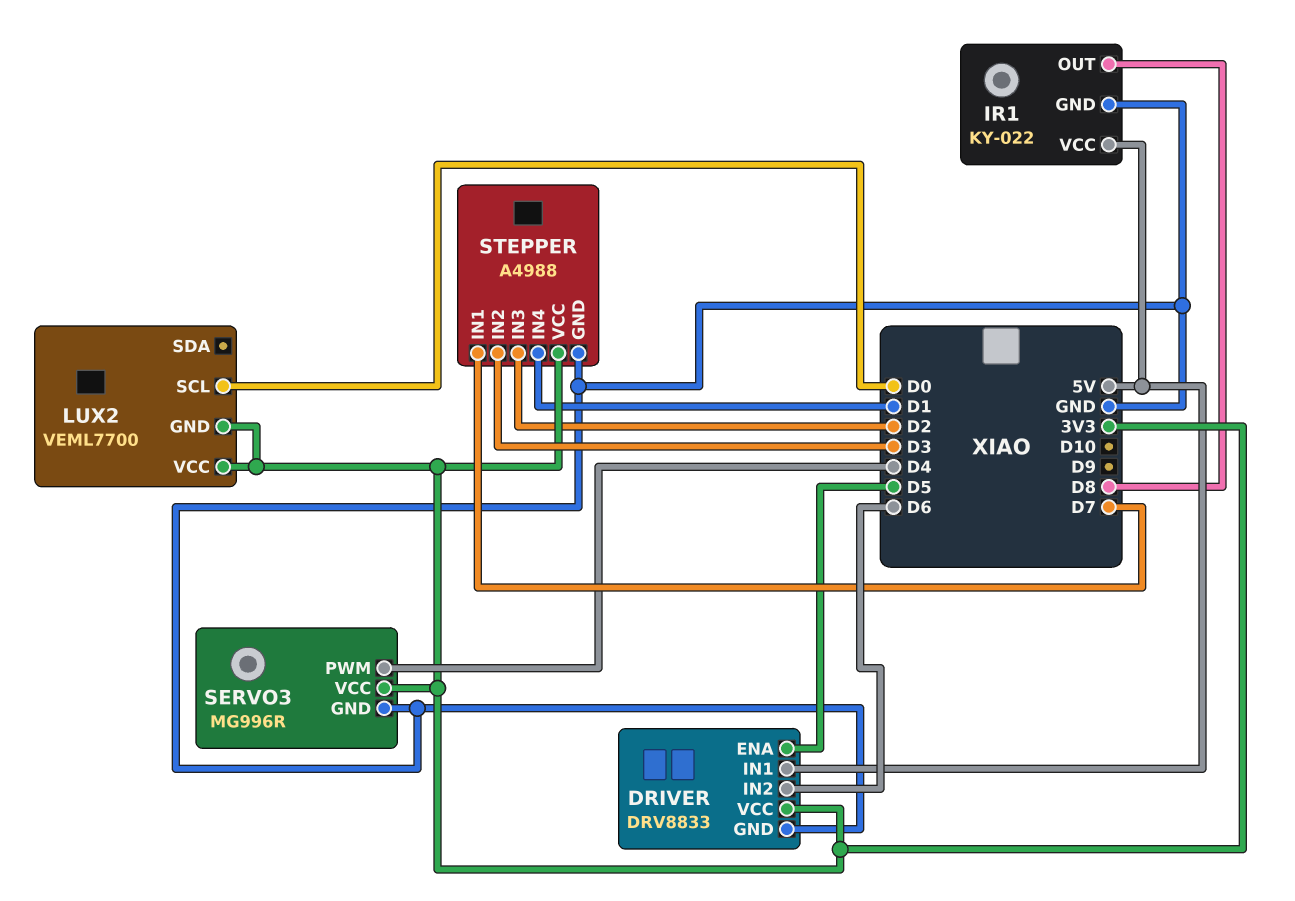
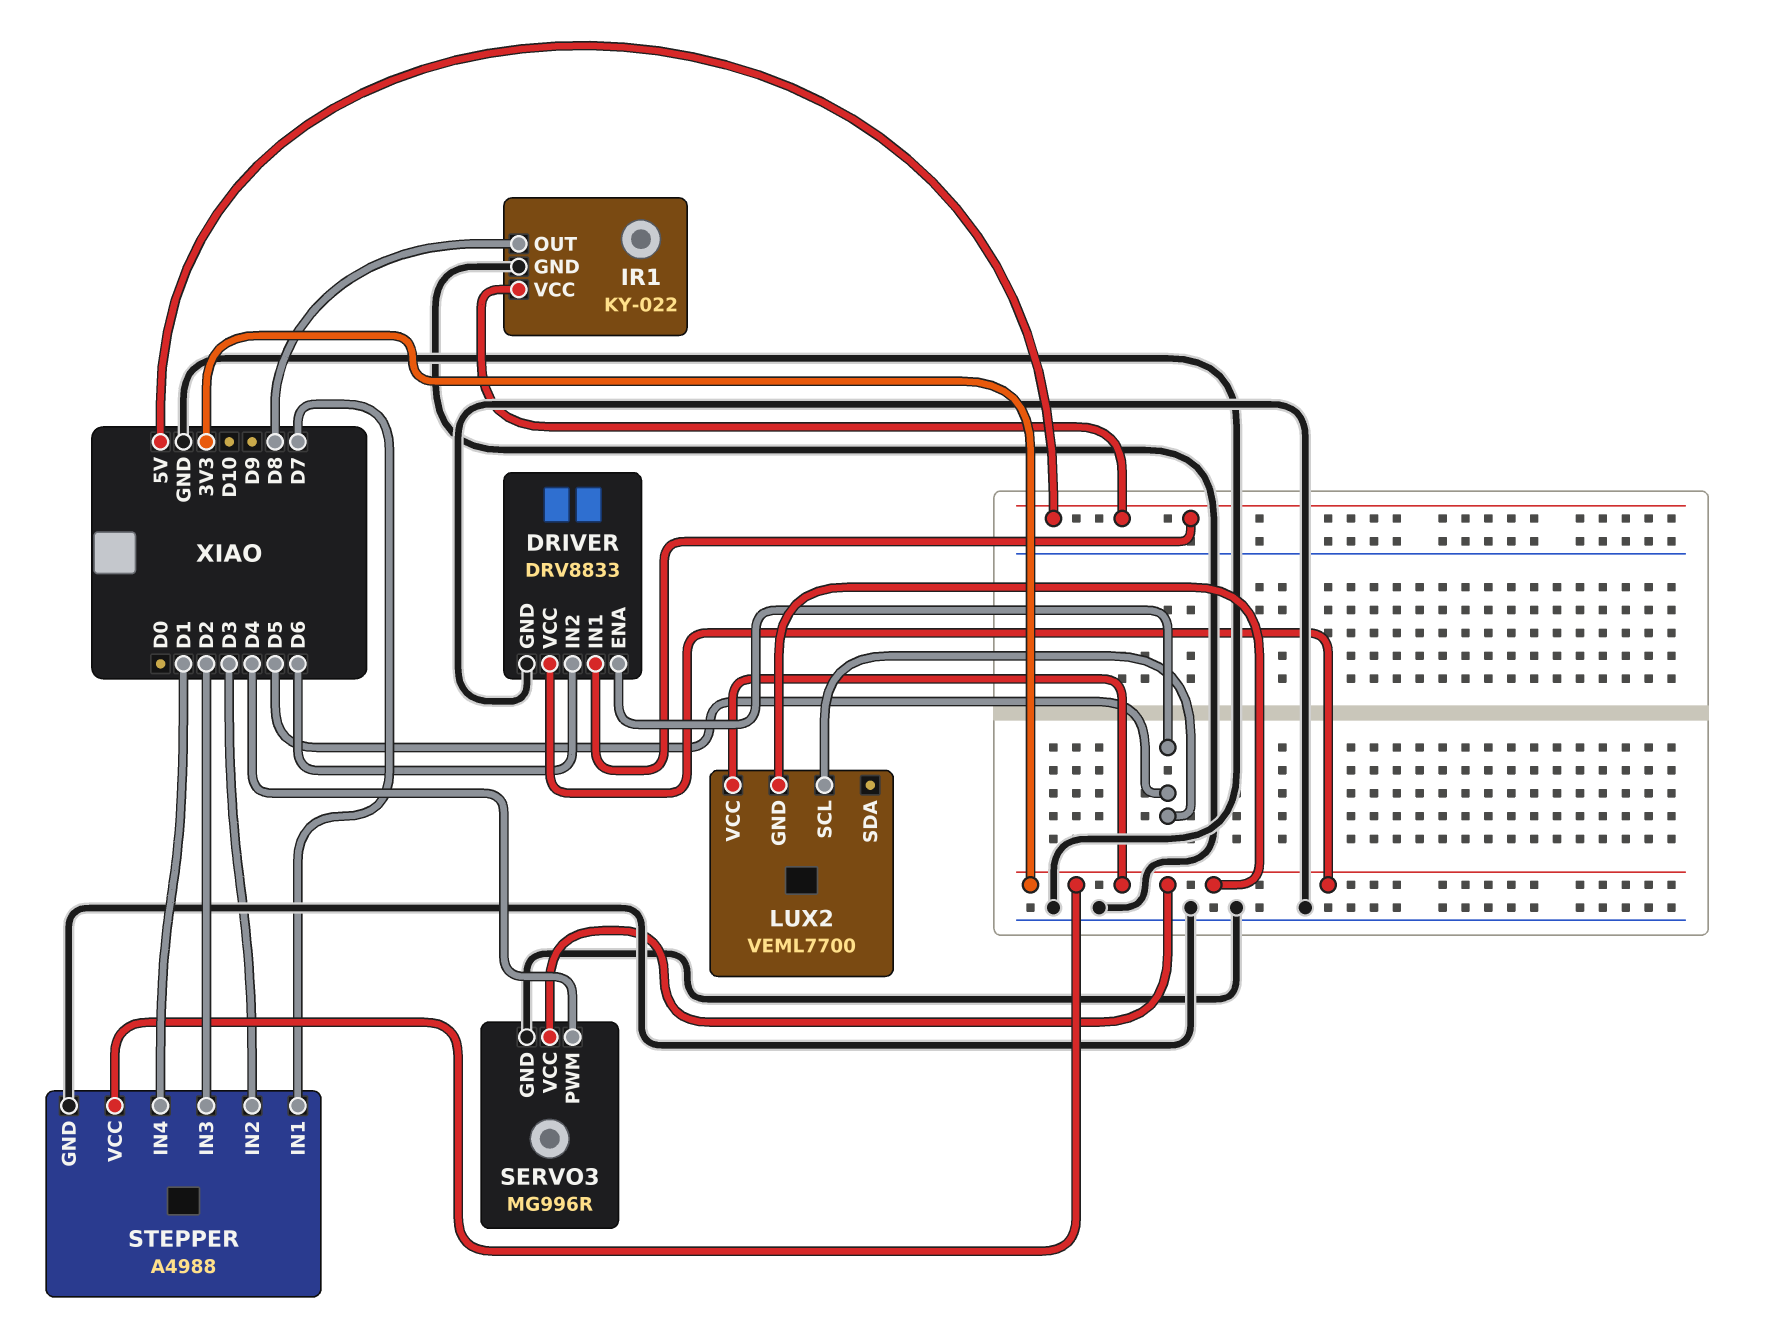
LUX2 pin SCL: D0 -> D5

